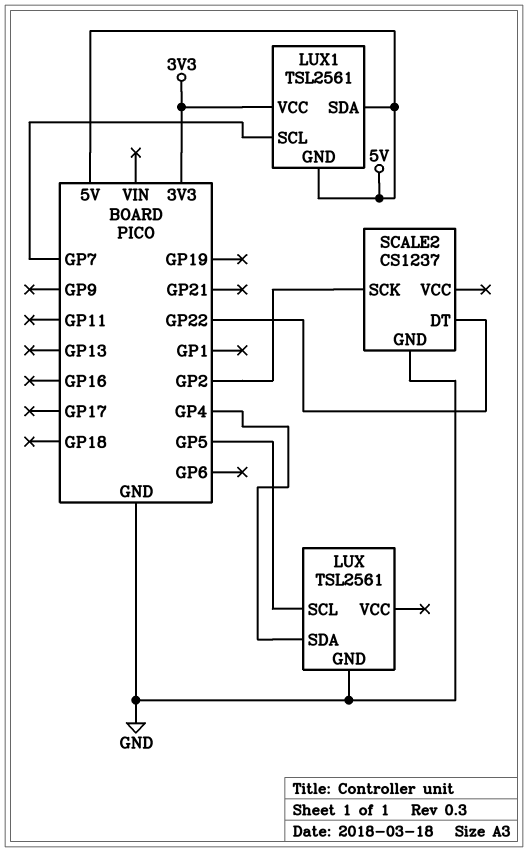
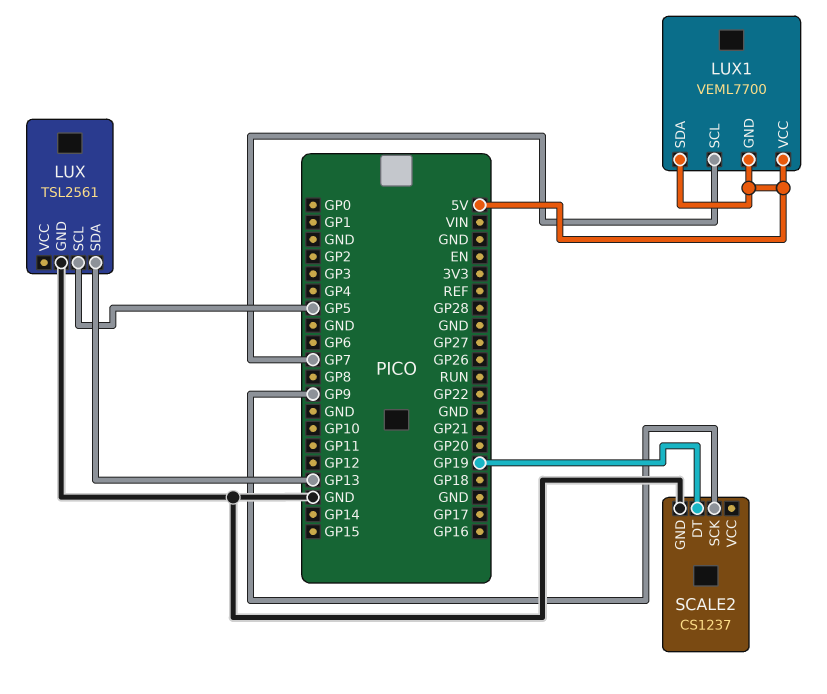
LUX pin SDA: GP4 -> GP13
LUX1: TSL2561 -> VEML7700
LUX1 pin VCC: 3V3 -> 5V
SCALE2 pin DT: GP22 -> GP19
SCALE2 pin SCK: GP2 -> GP9

